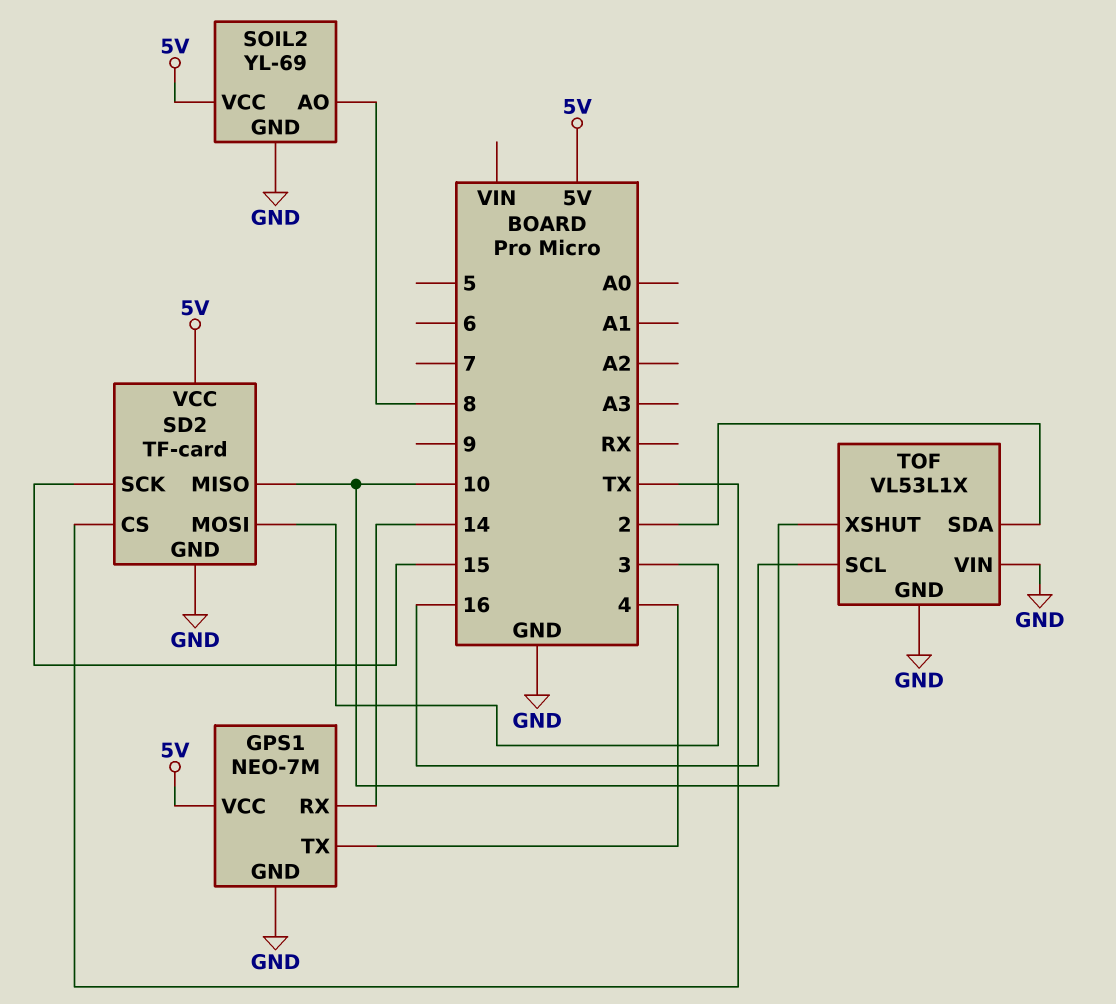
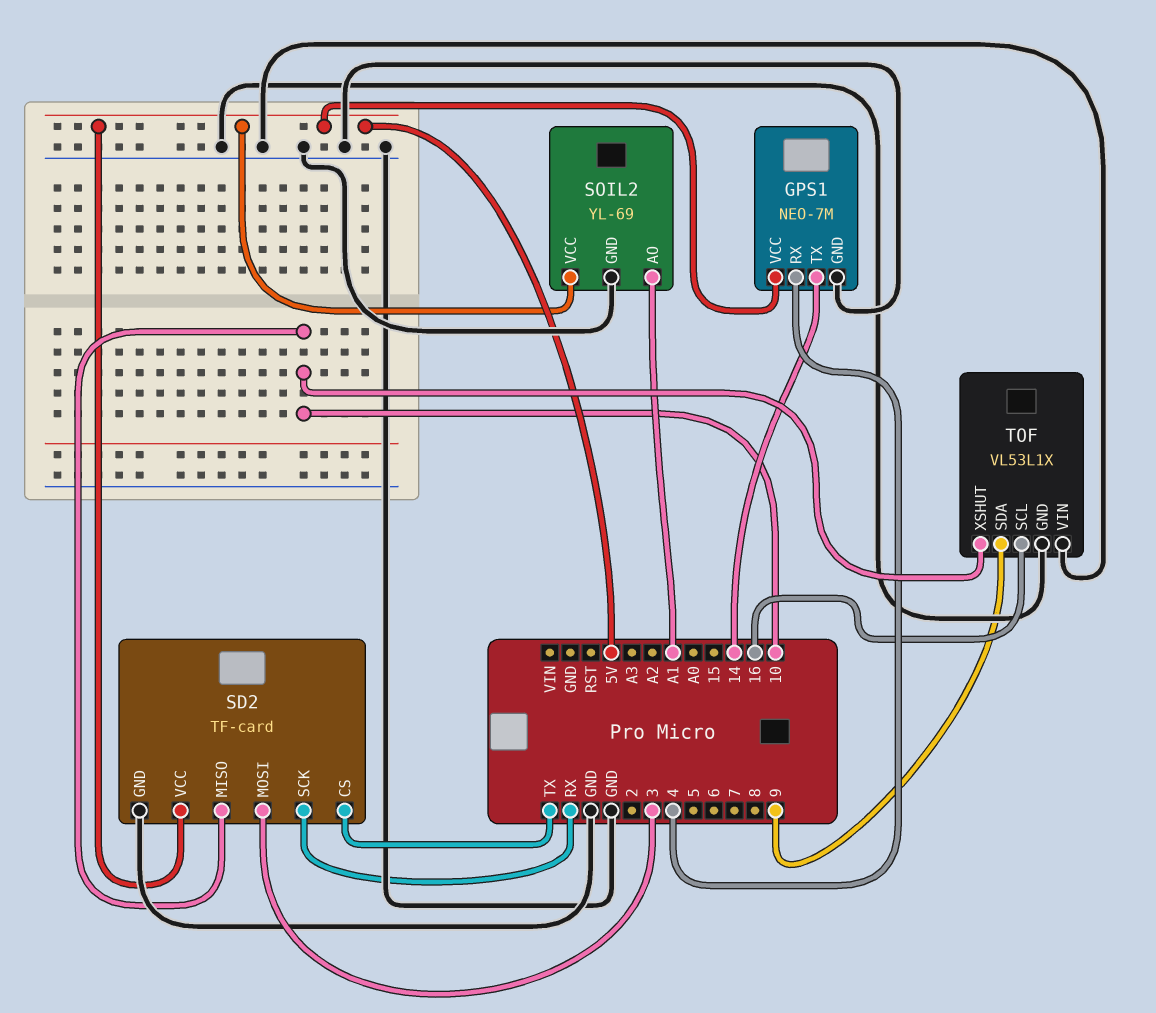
GPS1 pin RX: 14 -> 4
GPS1 pin TX: 4 -> 14
SD2 pin SCK: 15 -> RX
SOIL2 pin AO: 8 -> A1
TOF pin SDA: 2 -> 9

